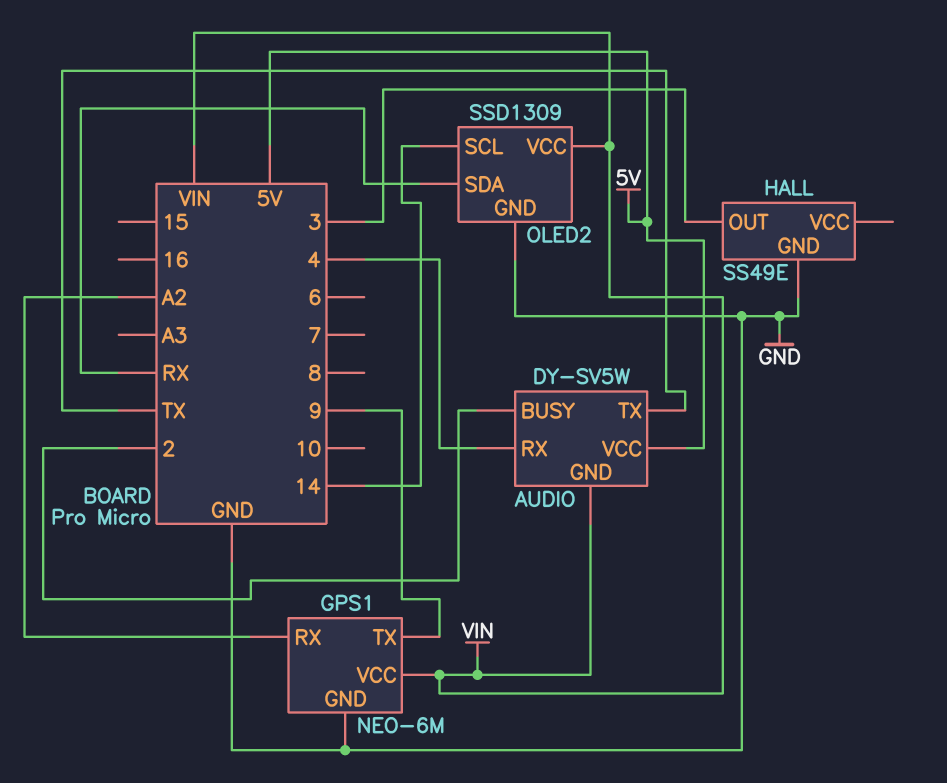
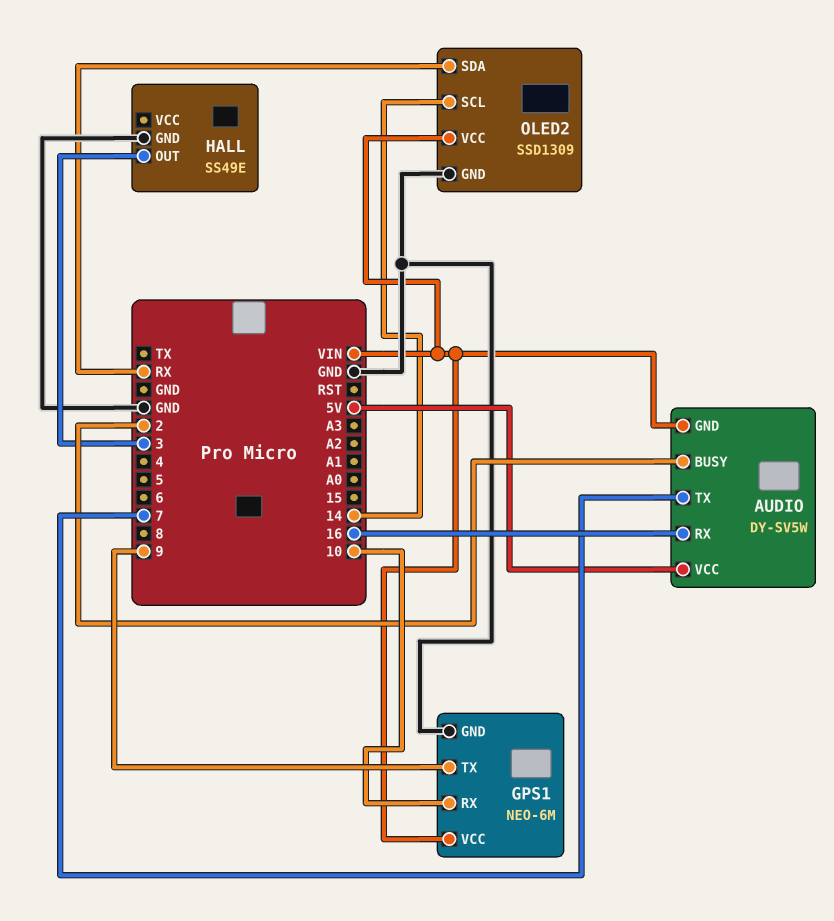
AUDIO pin RX: 4 -> 16
AUDIO pin TX: TX -> 7
GPS1 pin RX: A2 -> 10

